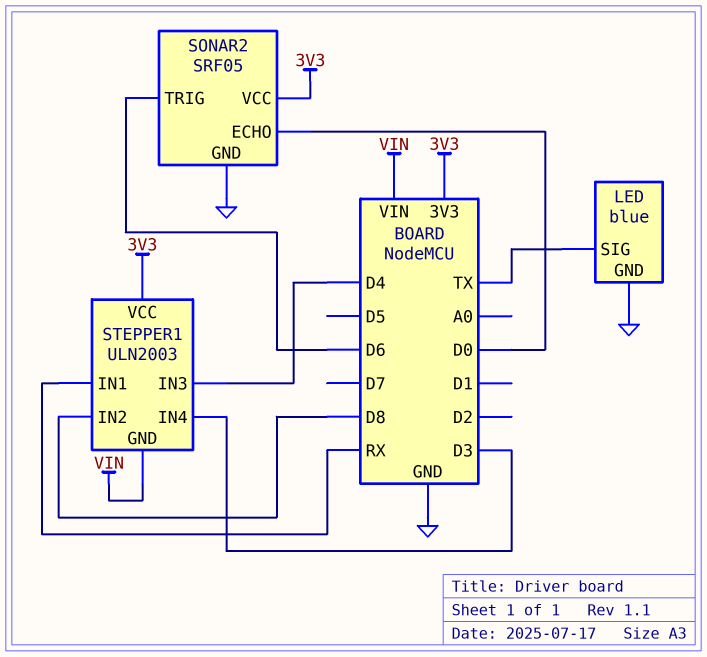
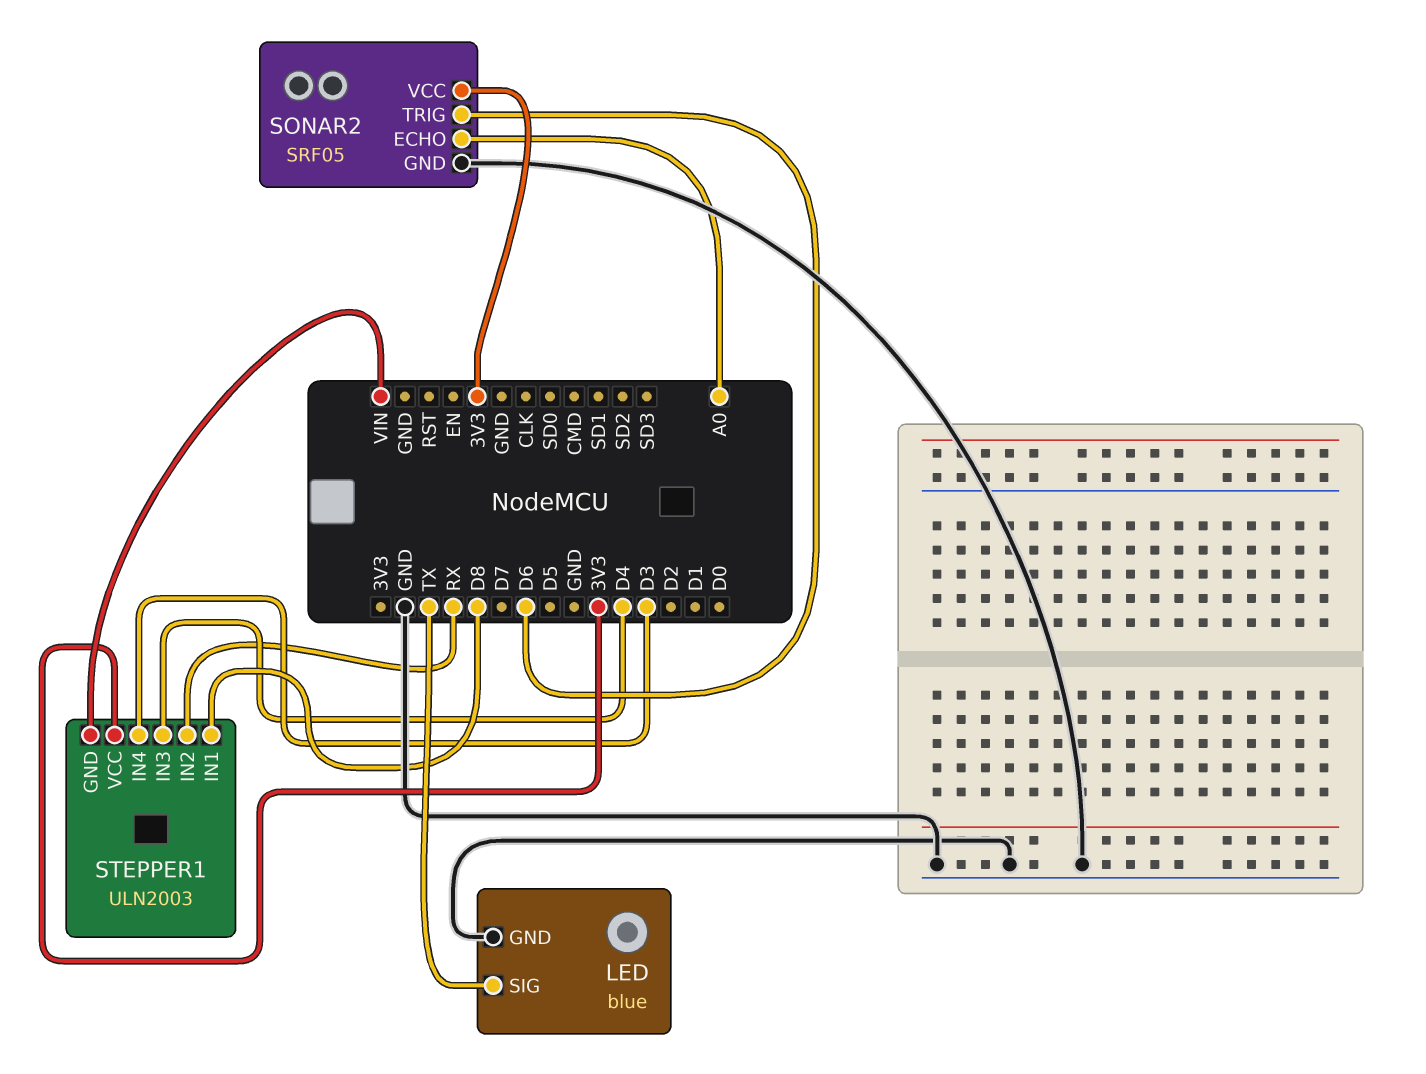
SONAR2 pin ECHO: D0 -> A0
STEPPER1 pin IN1: RX -> D8
STEPPER1 pin IN2: D8 -> RX

